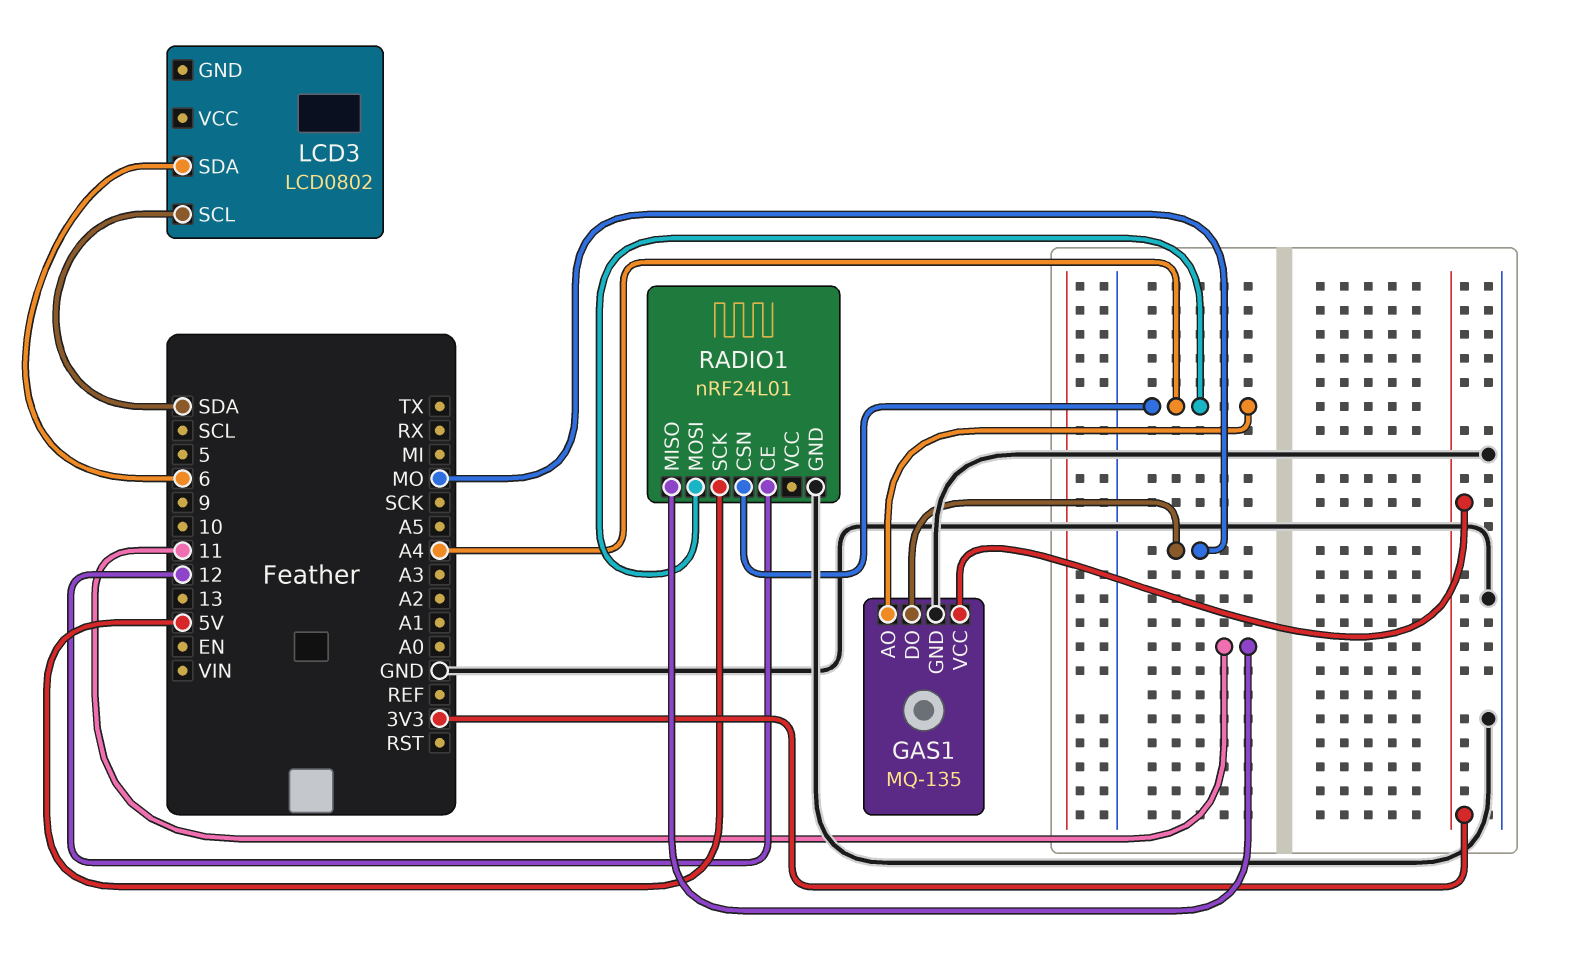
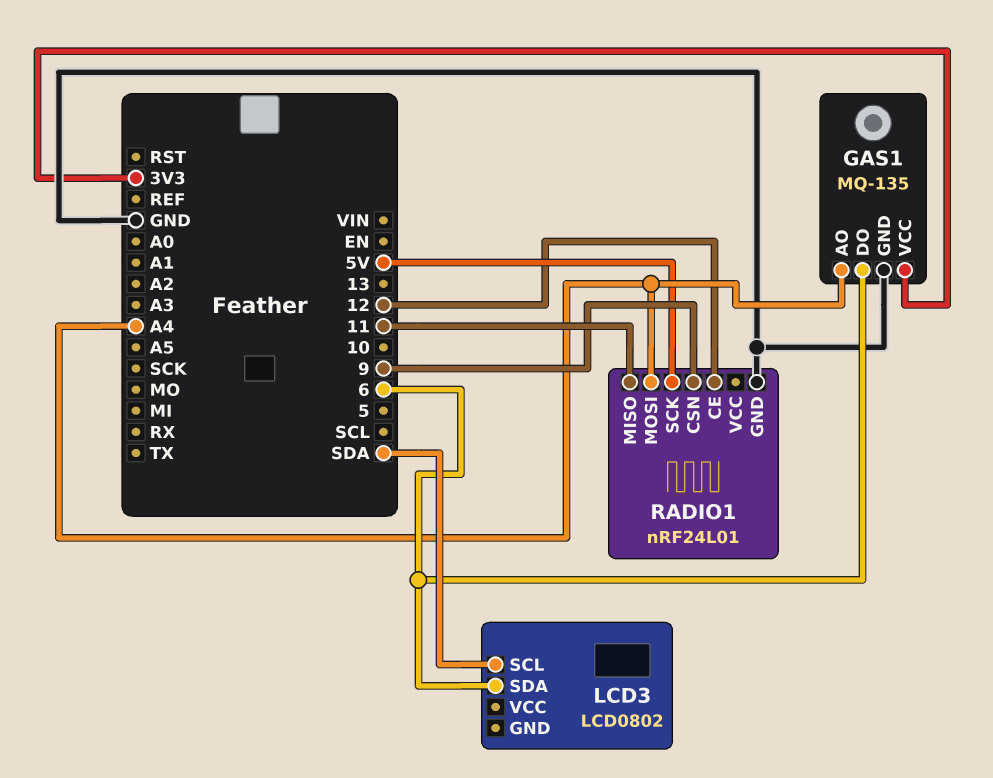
GAS1 pin DO: MO -> 6
RADIO1 pin CSN: A4 -> 9

